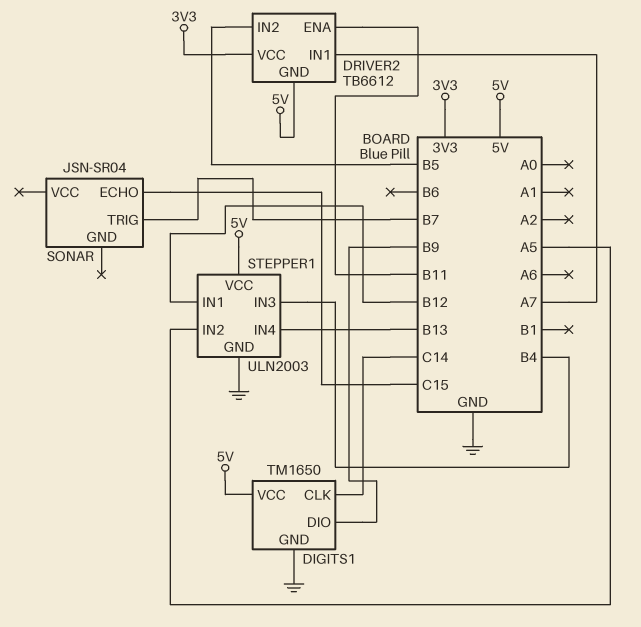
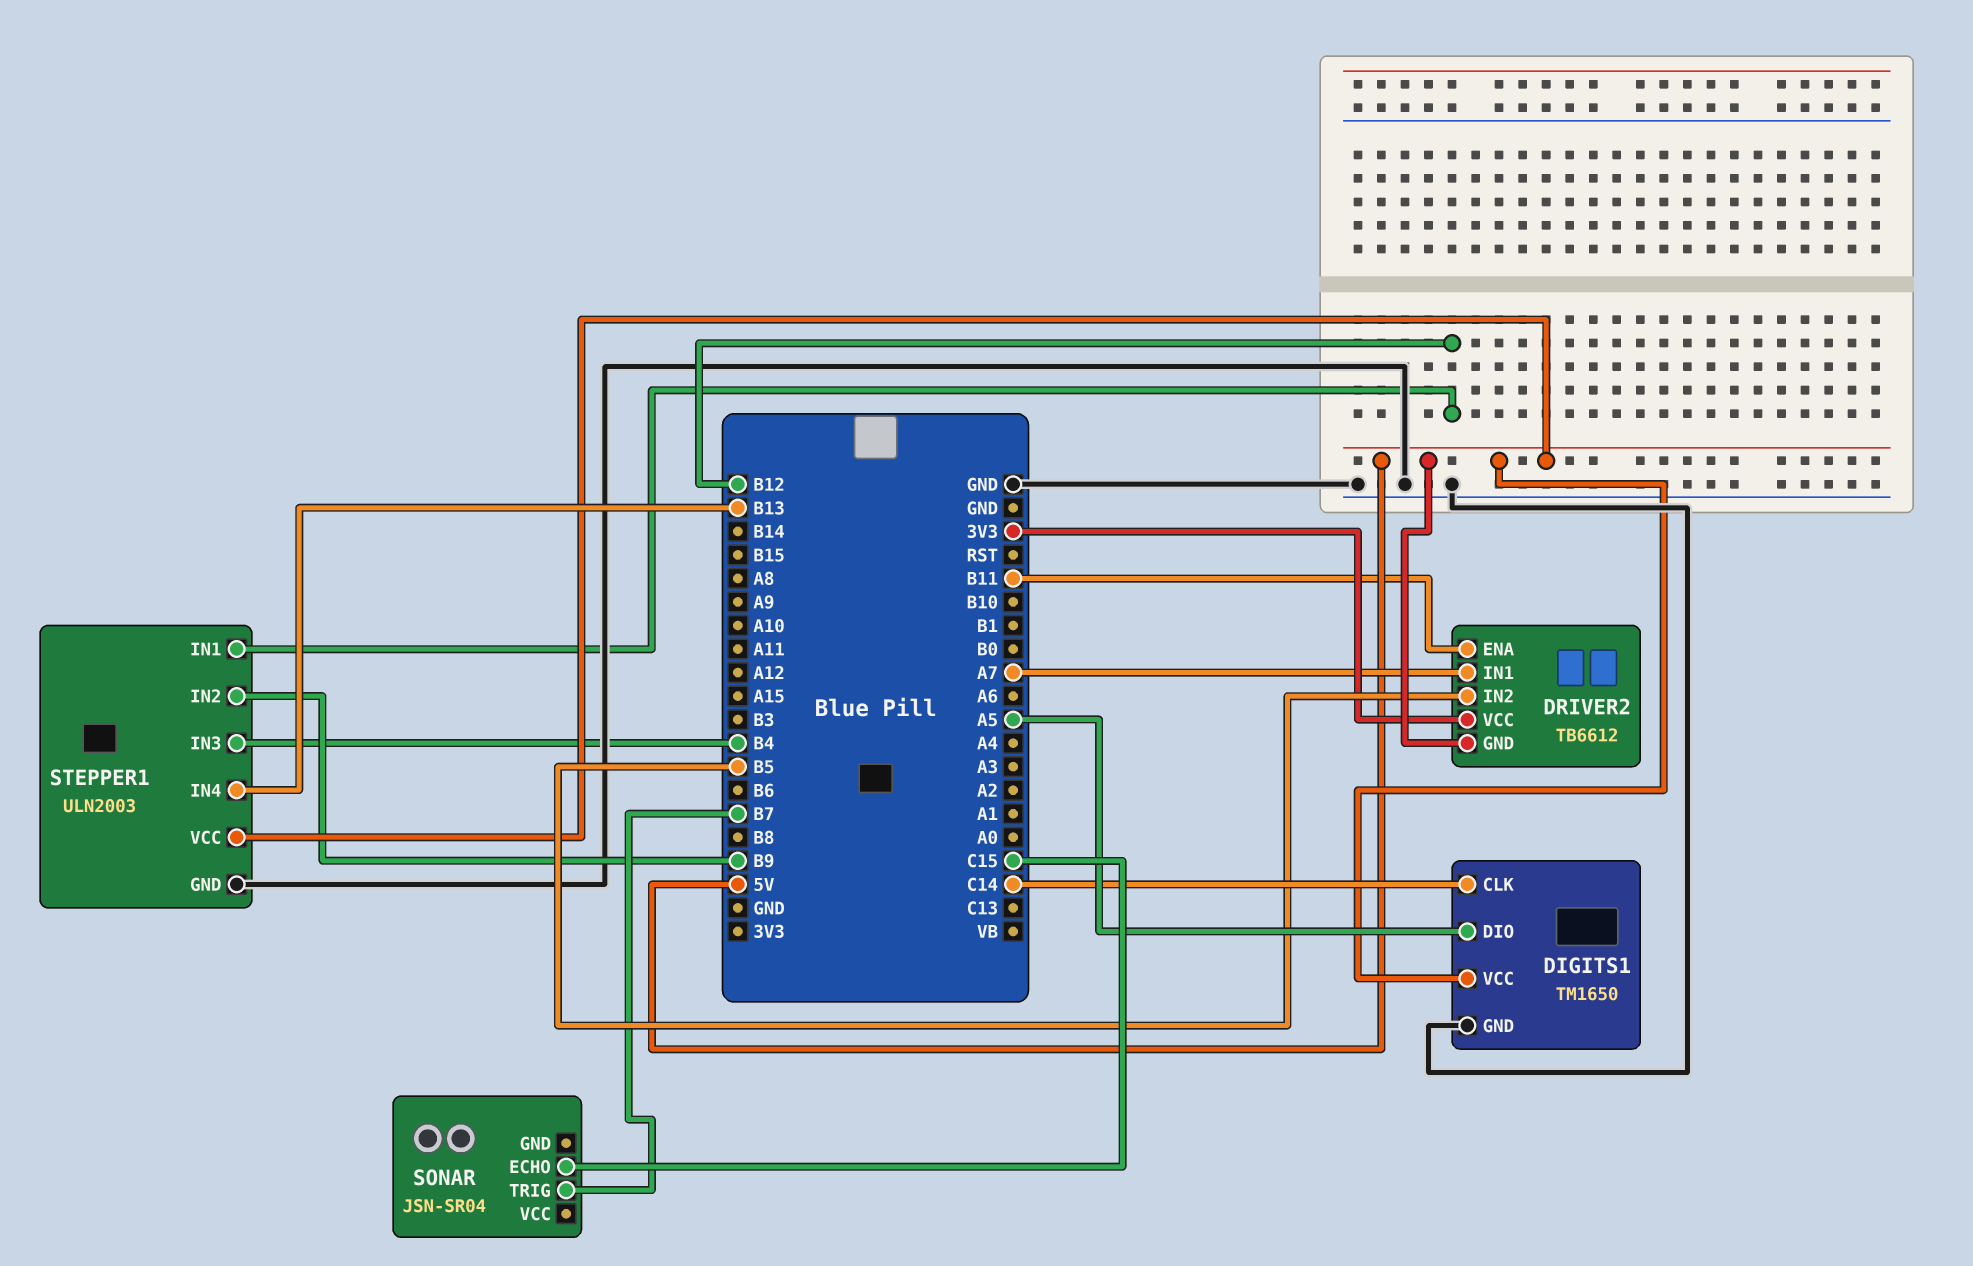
DIGITS1 pin DIO: B9 -> A5
STEPPER1 pin IN2: A5 -> B9

